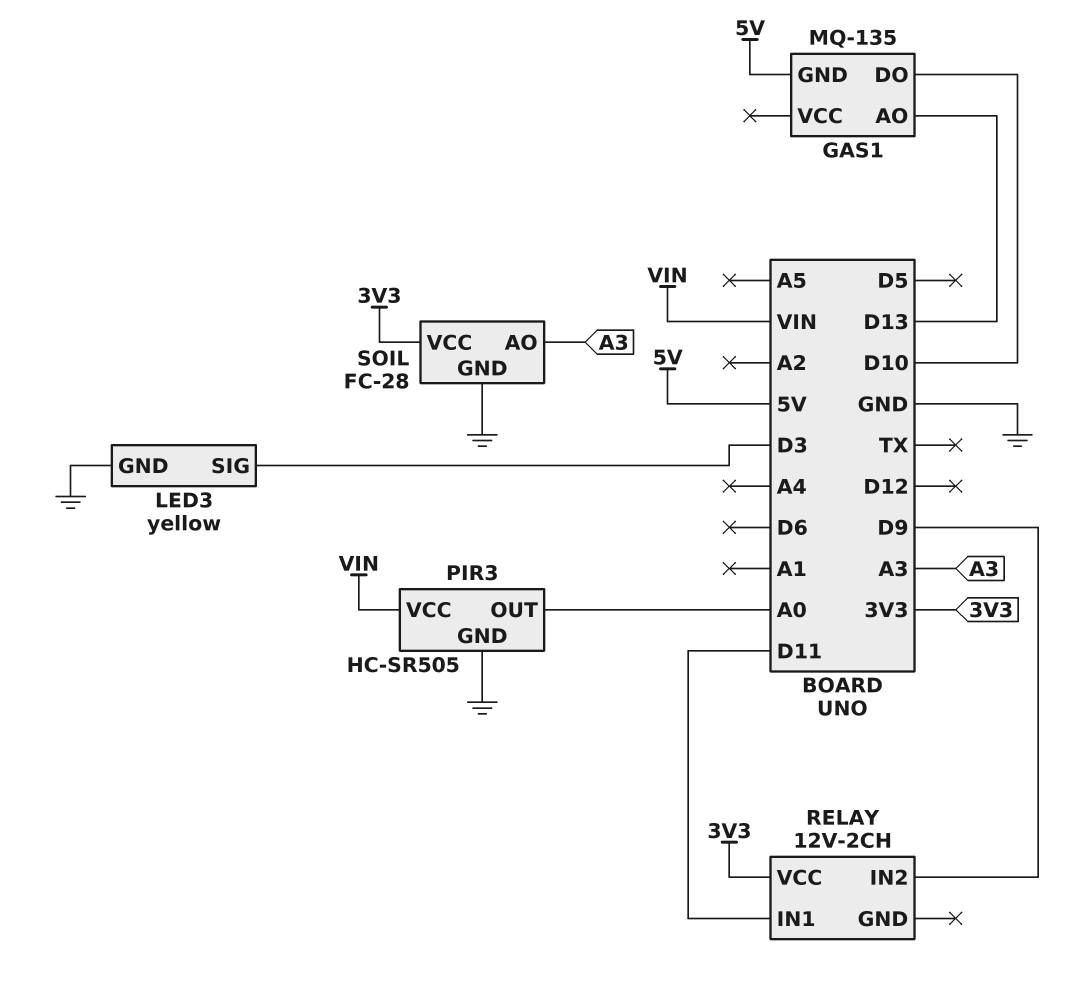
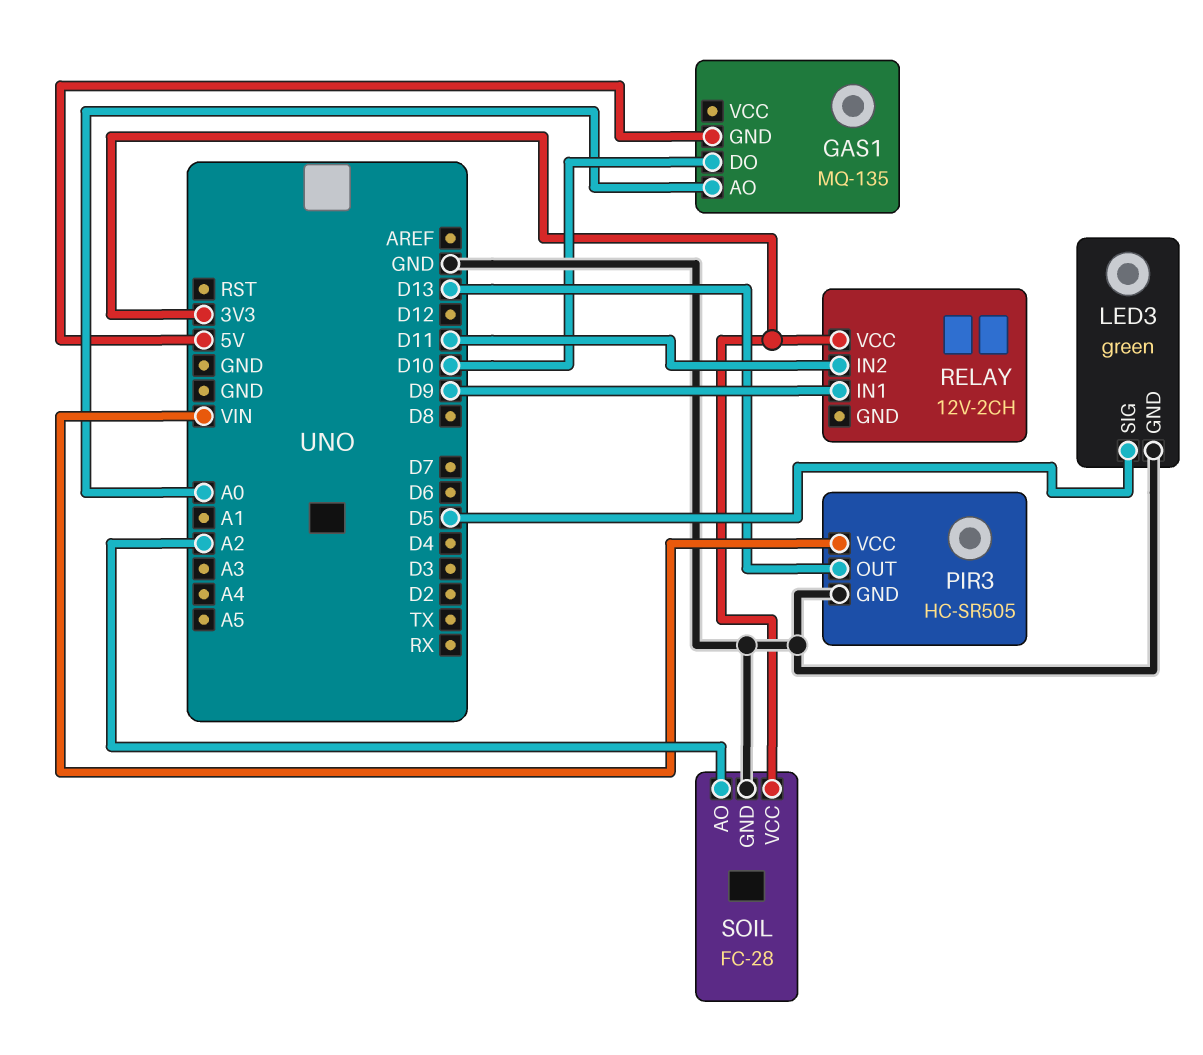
GAS1 pin AO: D13 -> A0
LED3: yellow -> green
LED3 pin SIG: D3 -> D5
PIR3 pin OUT: A0 -> D13
RELAY pin IN1: D11 -> D9
RELAY pin IN2: D9 -> D11
SOIL pin AO: A3 -> A2

